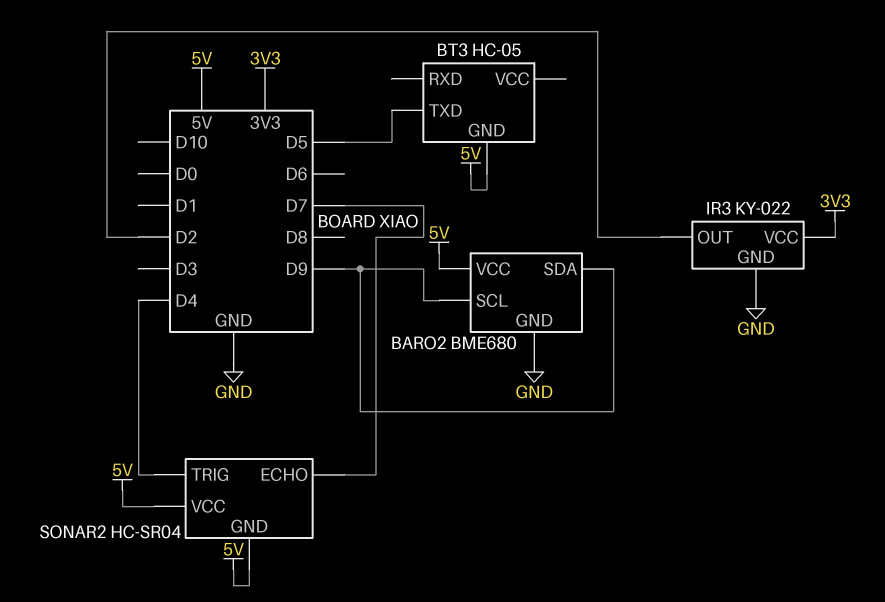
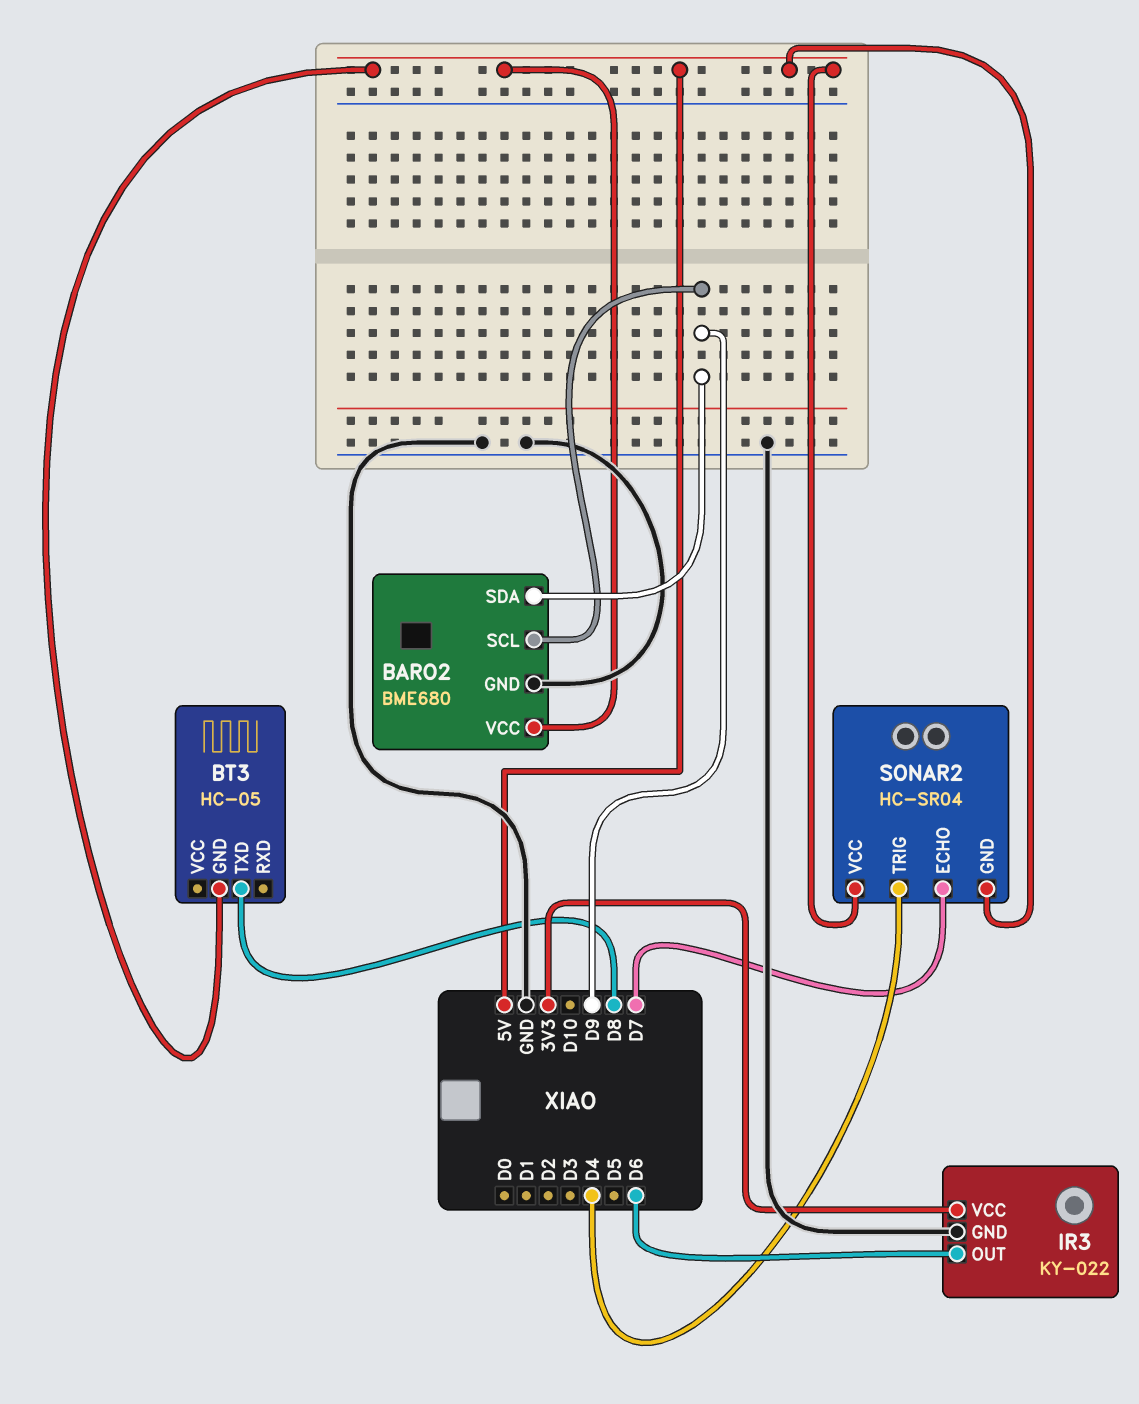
BT3 pin TXD: D5 -> D8
IR3 pin OUT: D2 -> D6

